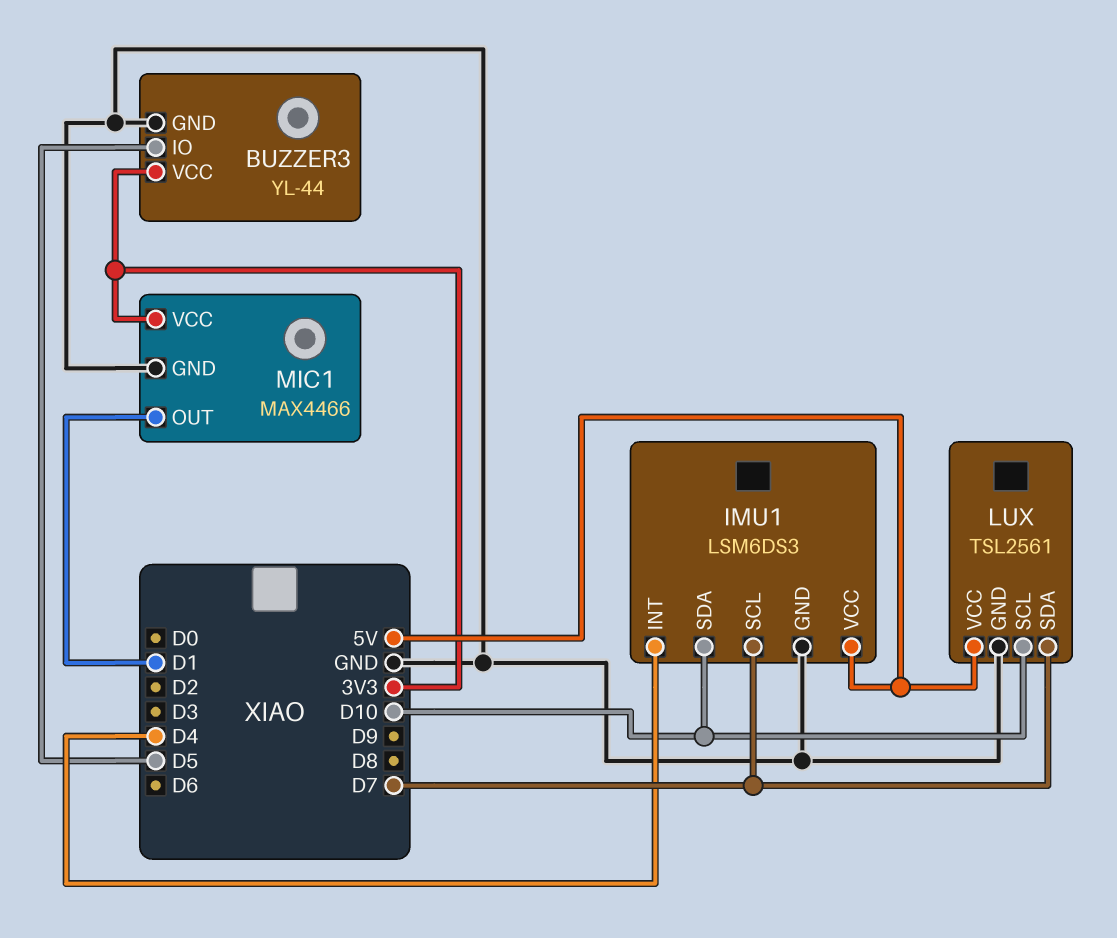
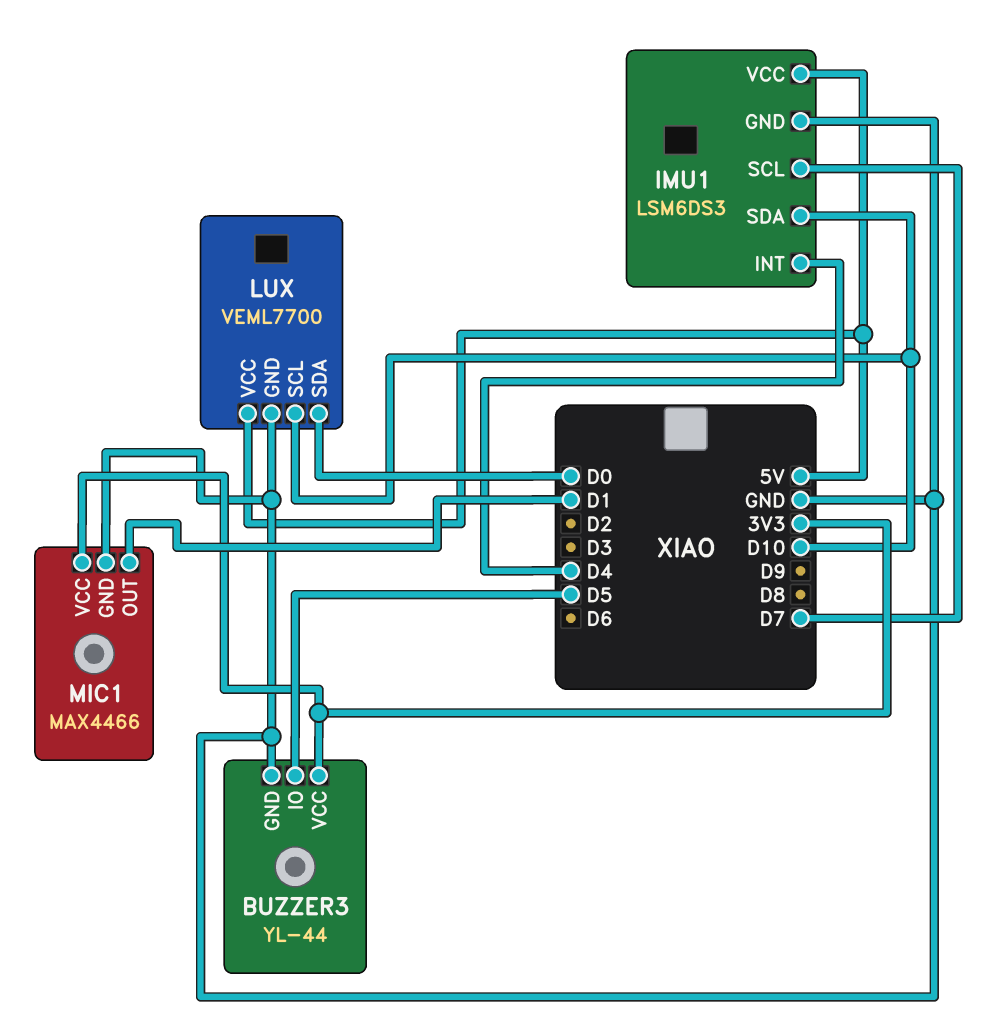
LUX: TSL2561 -> VEML7700
LUX pin SDA: D7 -> D0

